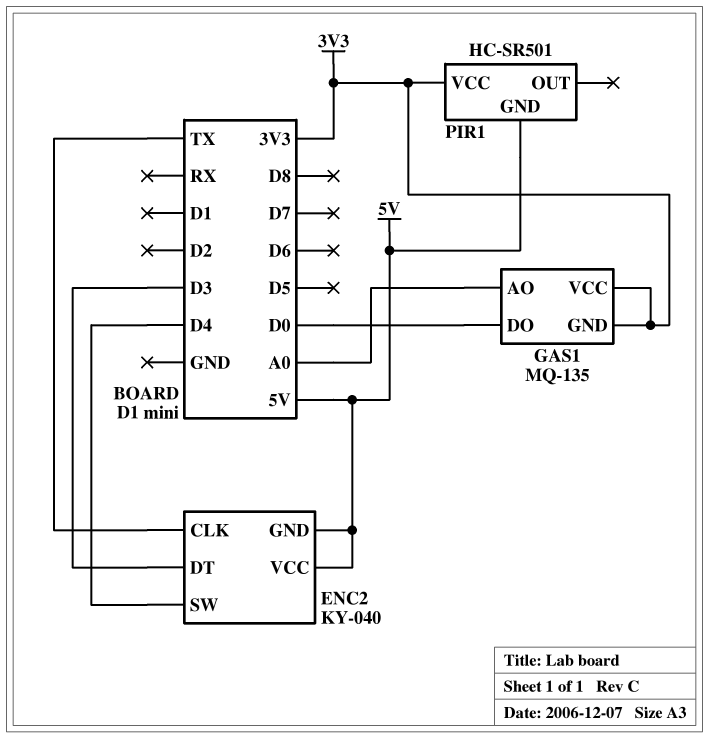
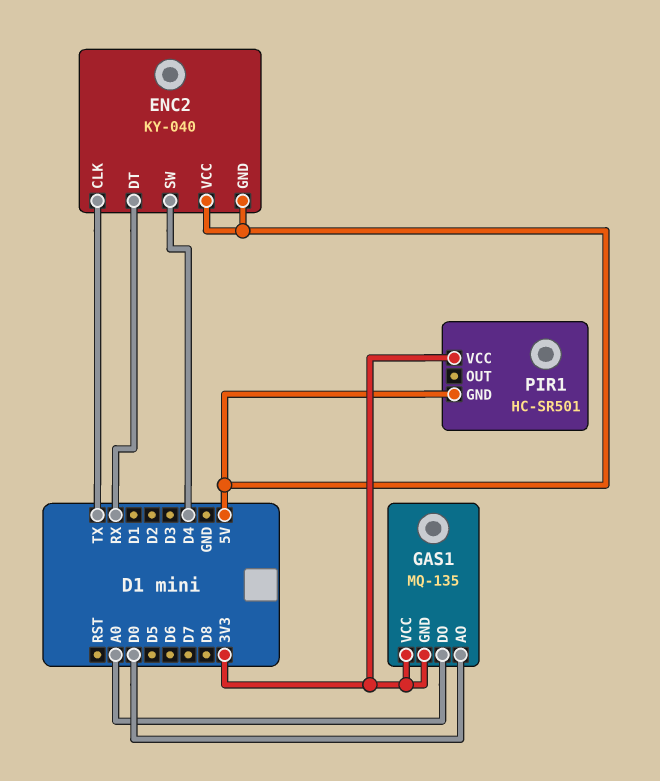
ENC2 pin DT: D3 -> RX
GAS1 pin AO: A0 -> D0
GAS1 pin DO: D0 -> A0

